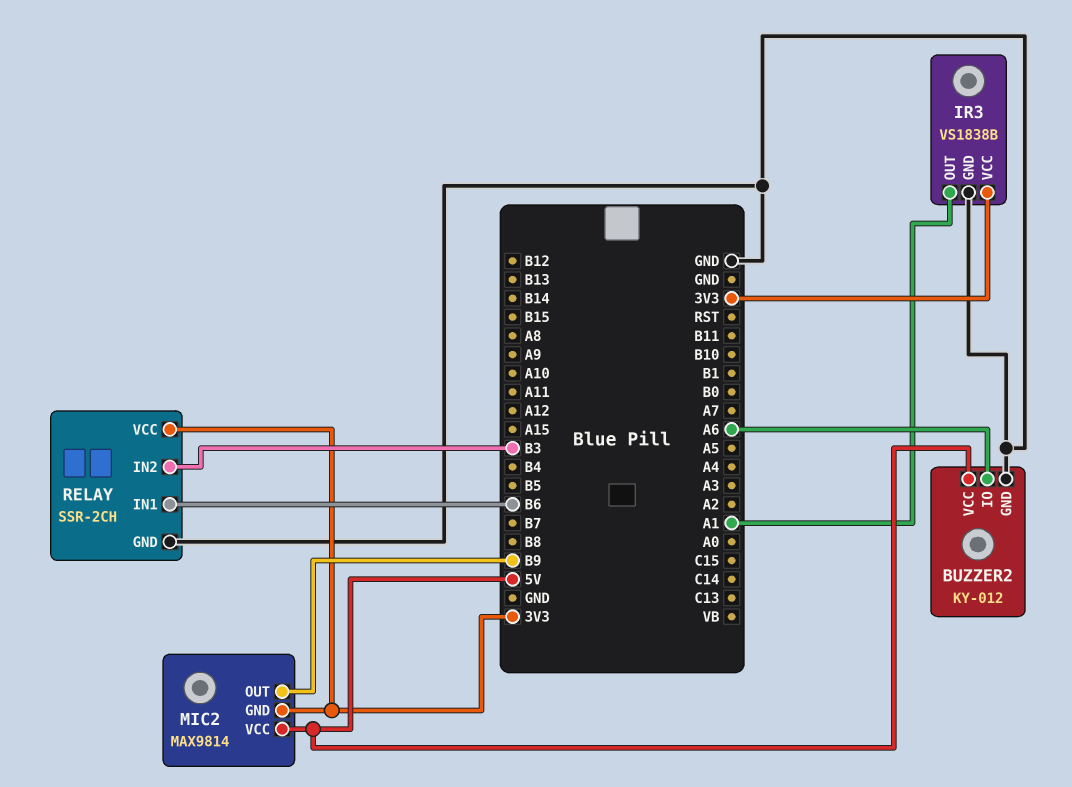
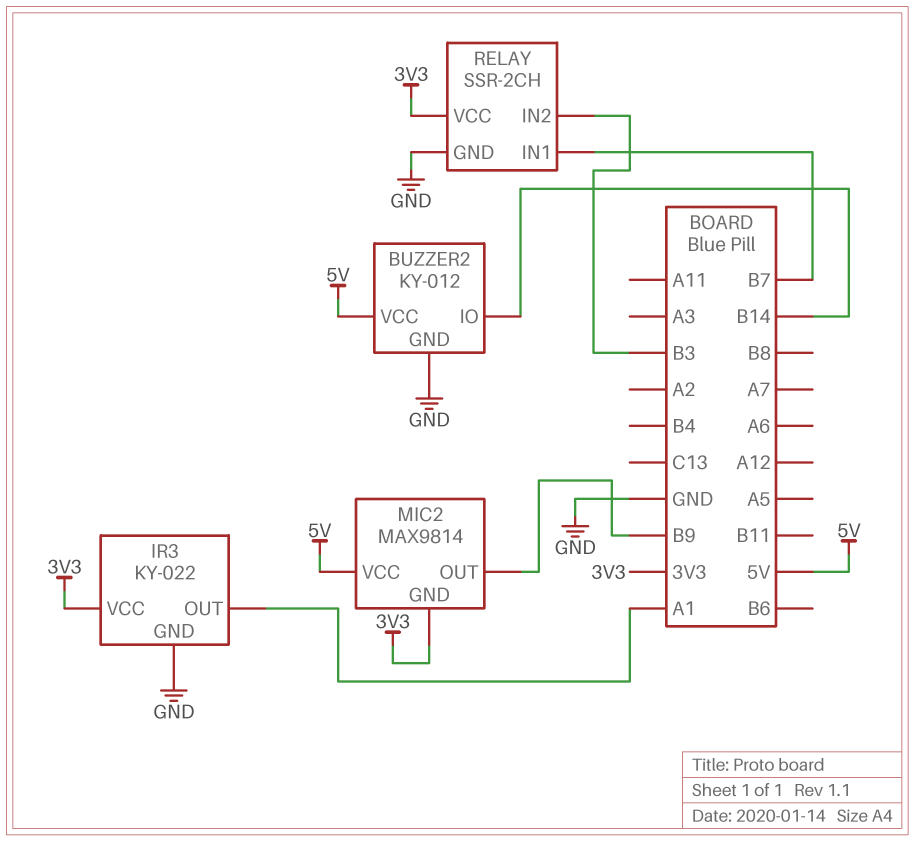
BUZZER2 pin IO: A6 -> B14
IR3: VS1838B -> KY-022
RELAY pin IN1: B6 -> B7

